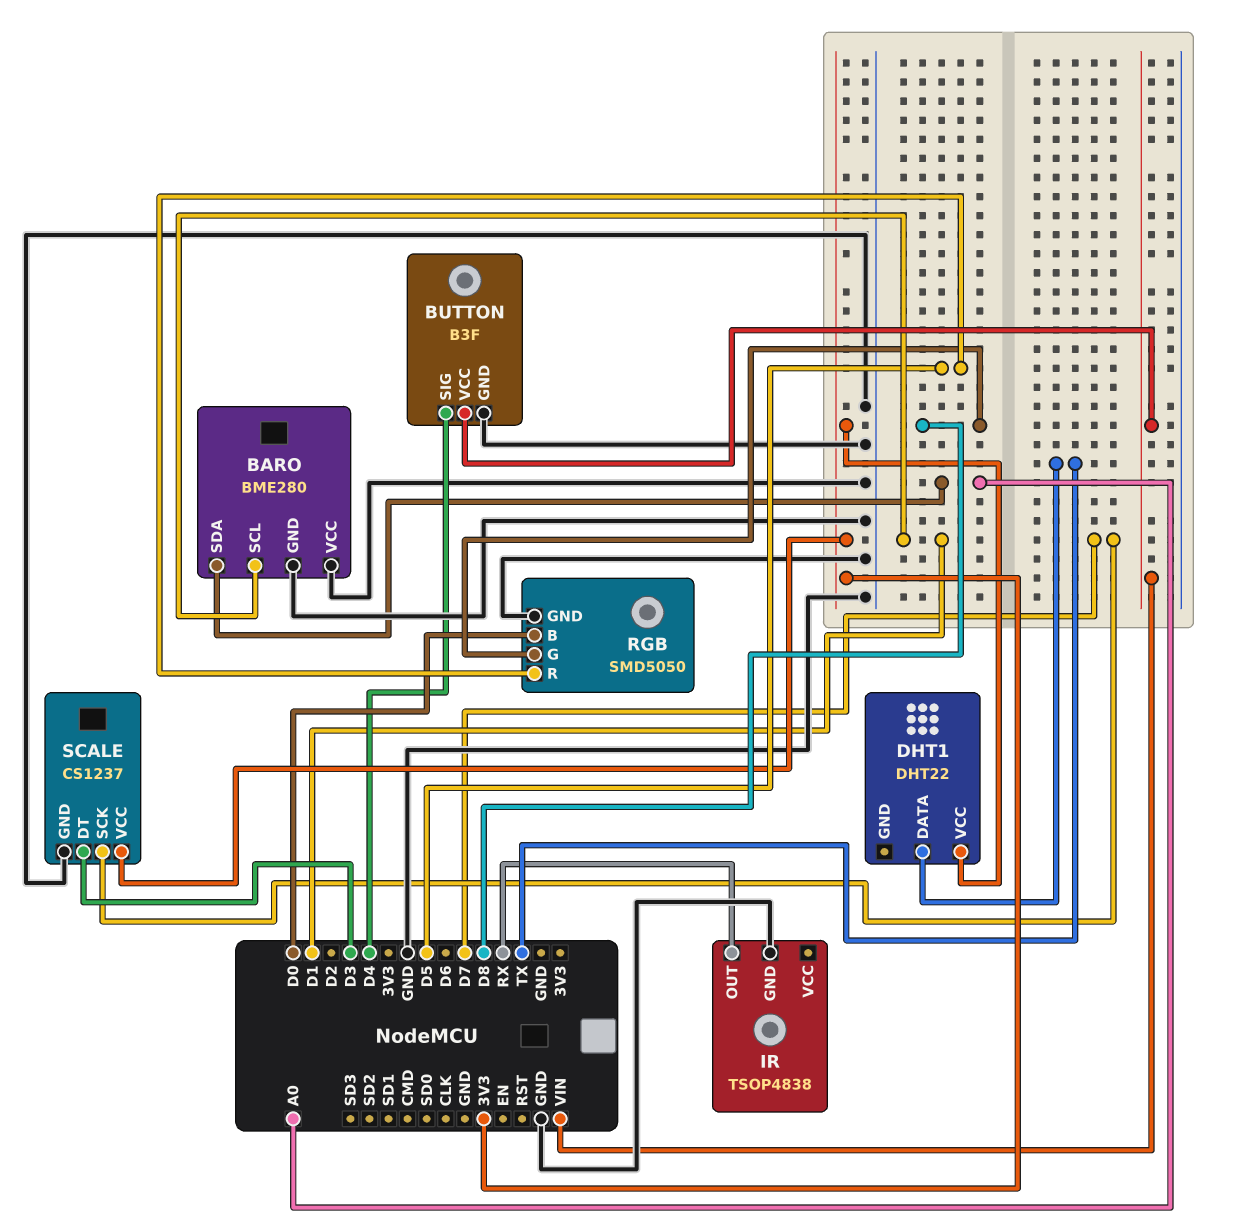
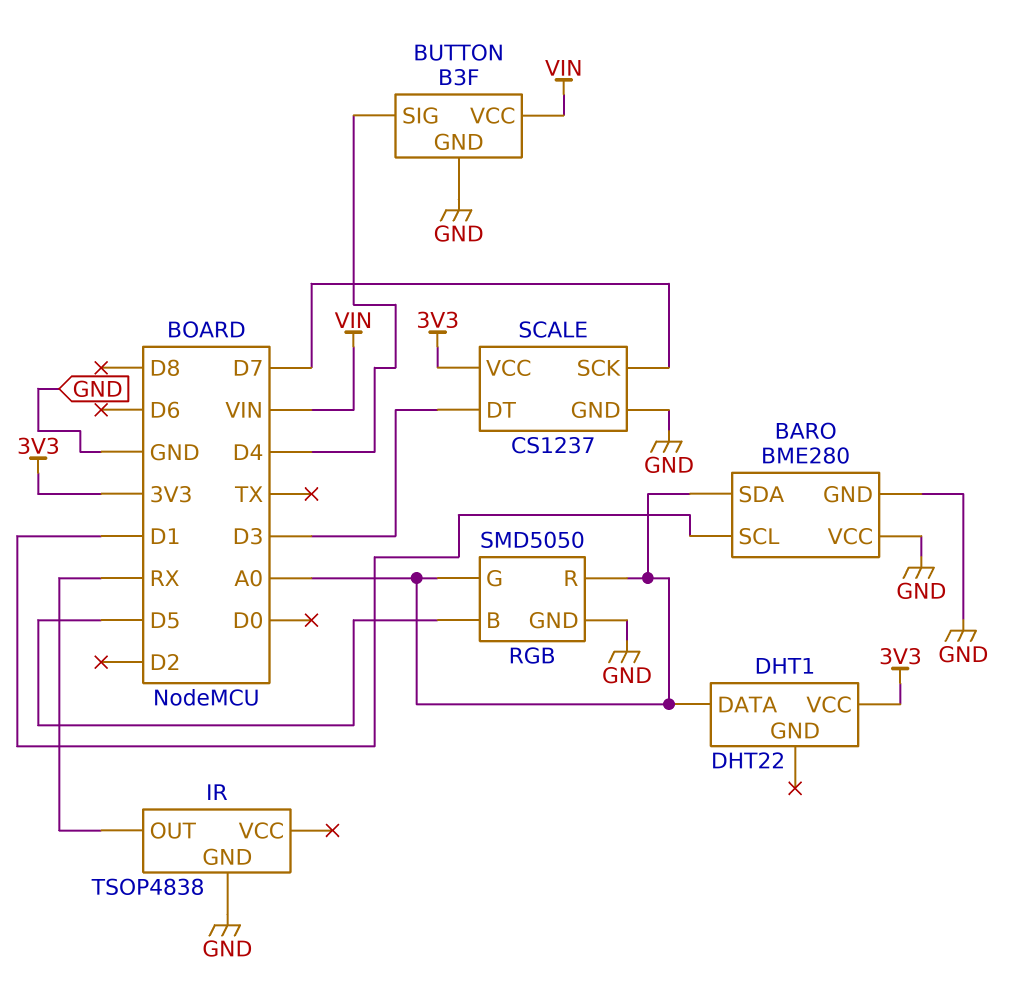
DHT1 pin DATA: TX -> A0
RGB pin B: D0 -> D5
RGB pin G: D8 -> A0
RGB pin R: D5 -> A0

